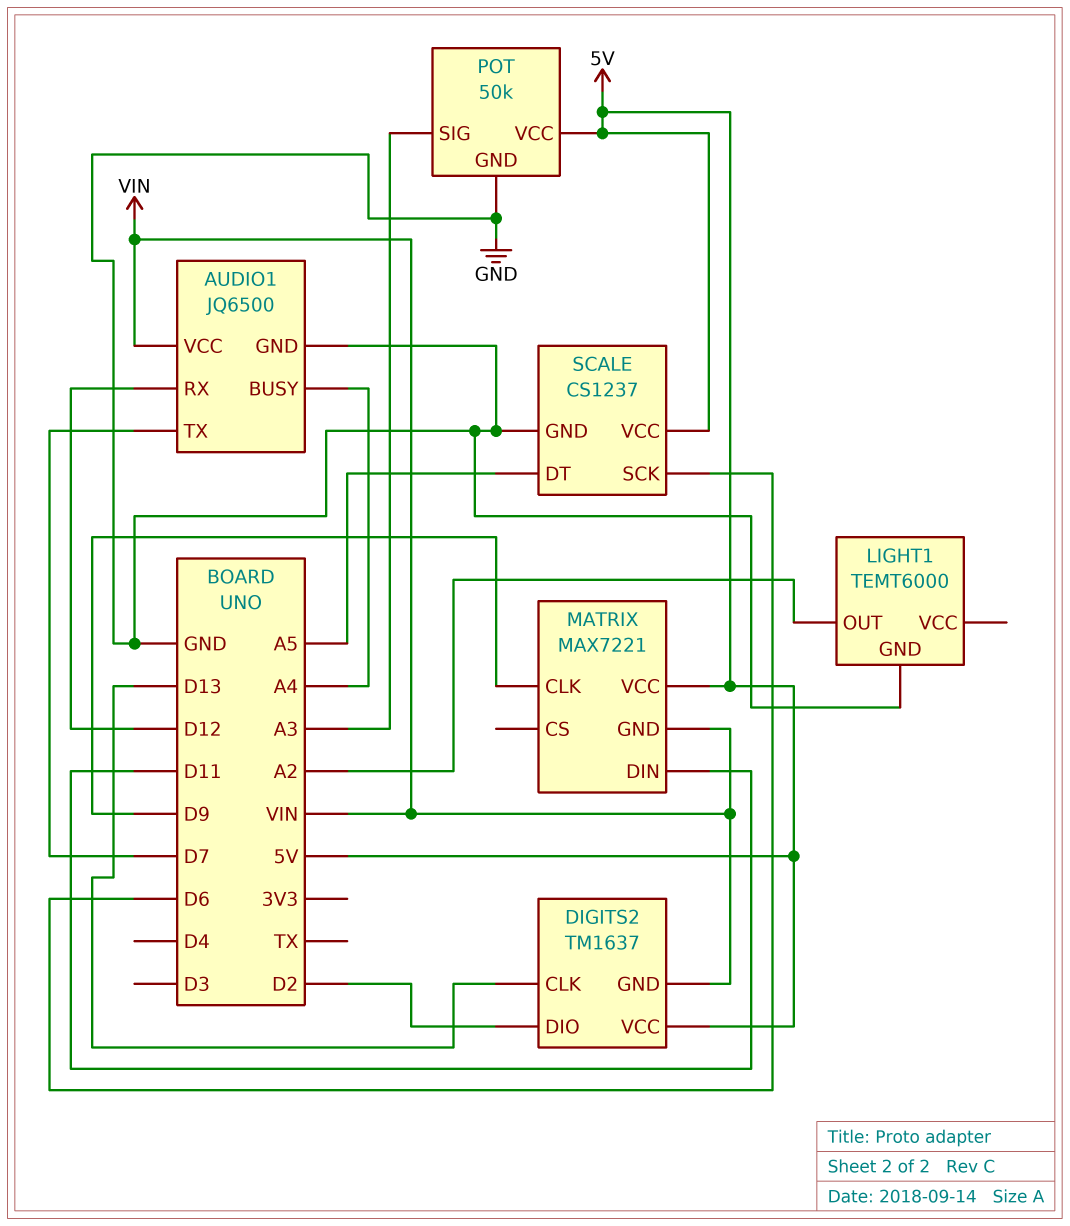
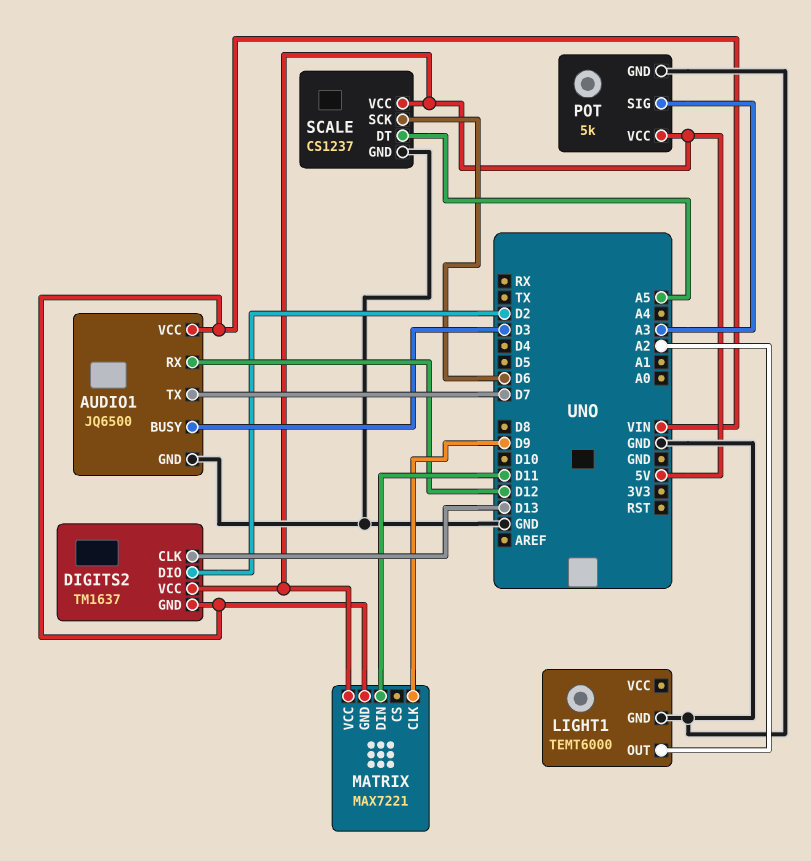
AUDIO1 pin BUSY: A4 -> D3
POT: 50k -> 5k

